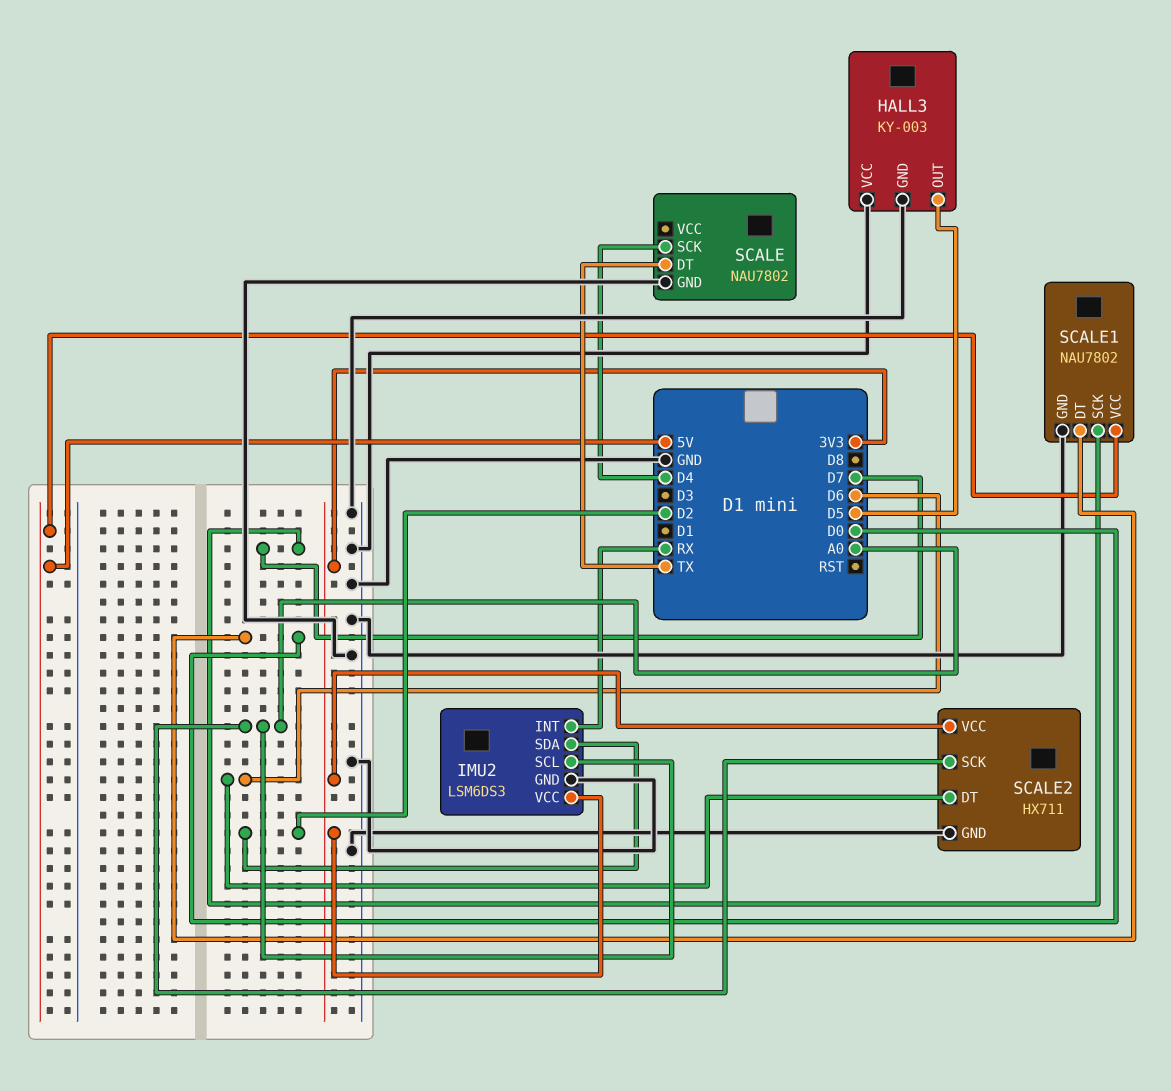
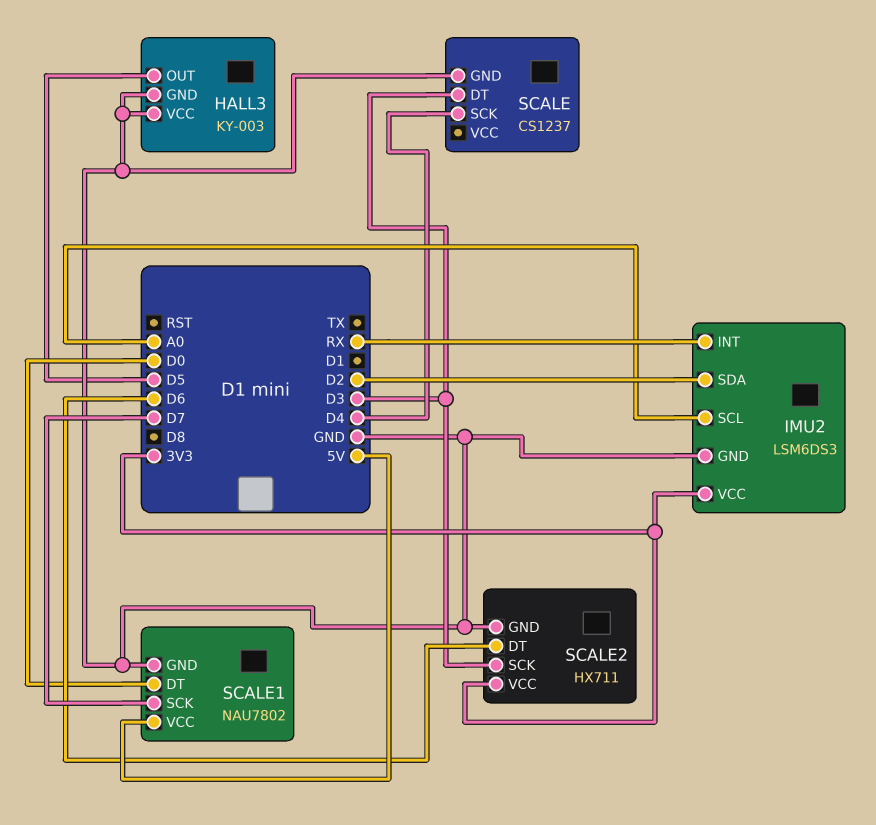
SCALE: NAU7802 -> CS1237
SCALE pin DT: TX -> D3
SCALE2 pin SCK: A0 -> D3

